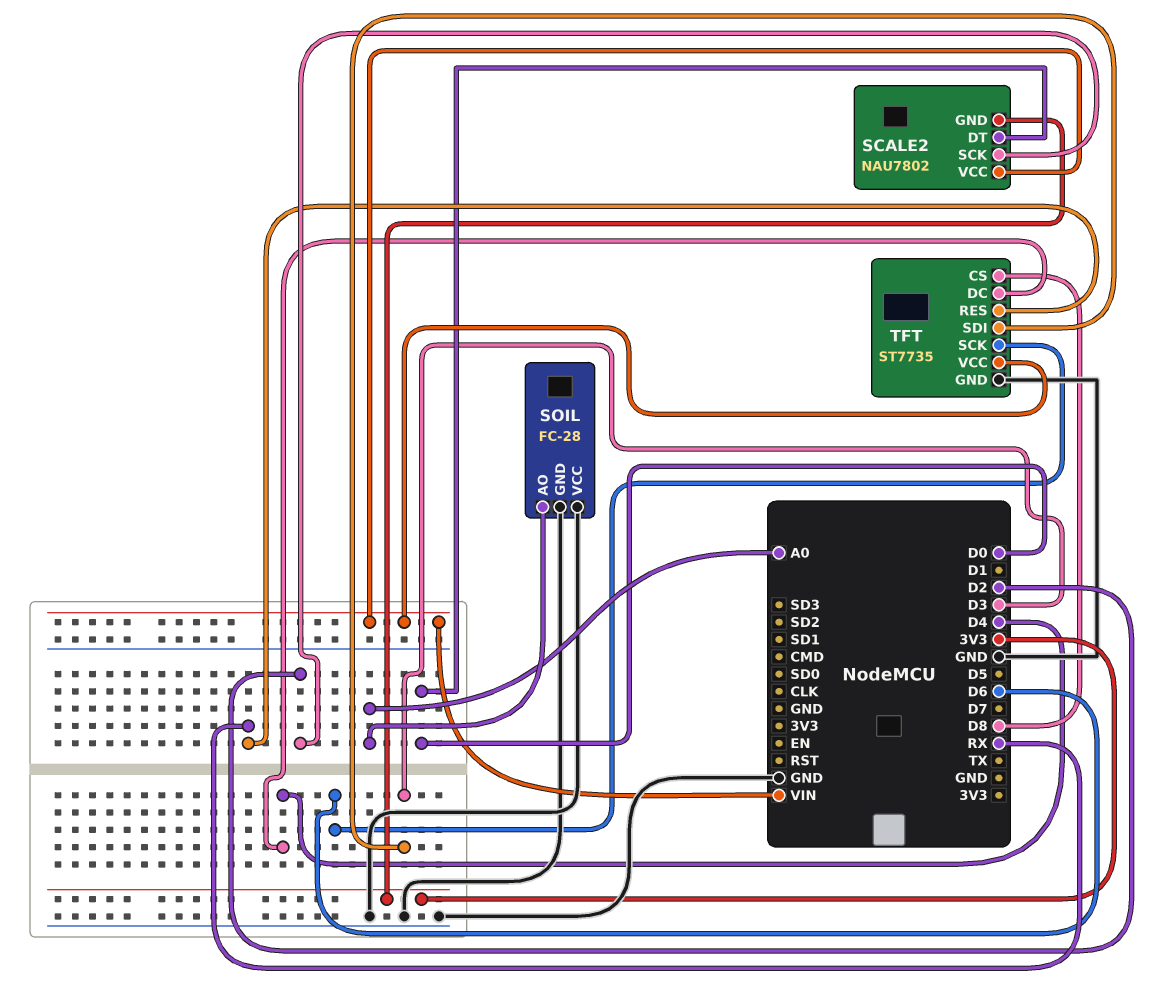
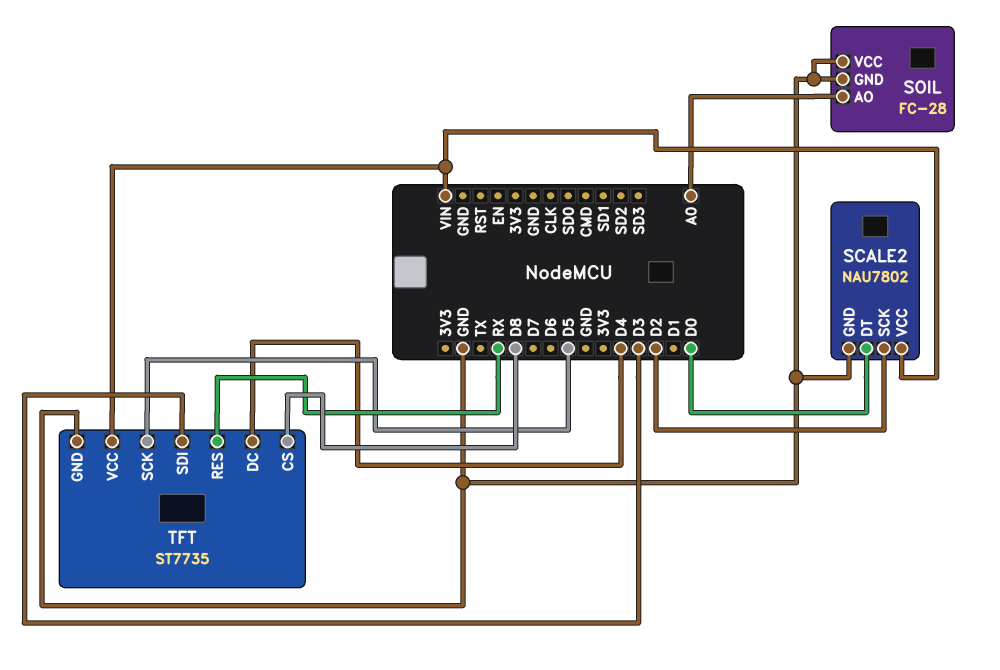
SCALE2 pin GND: 3V3 -> GND
TFT pin SCK: D6 -> D5

